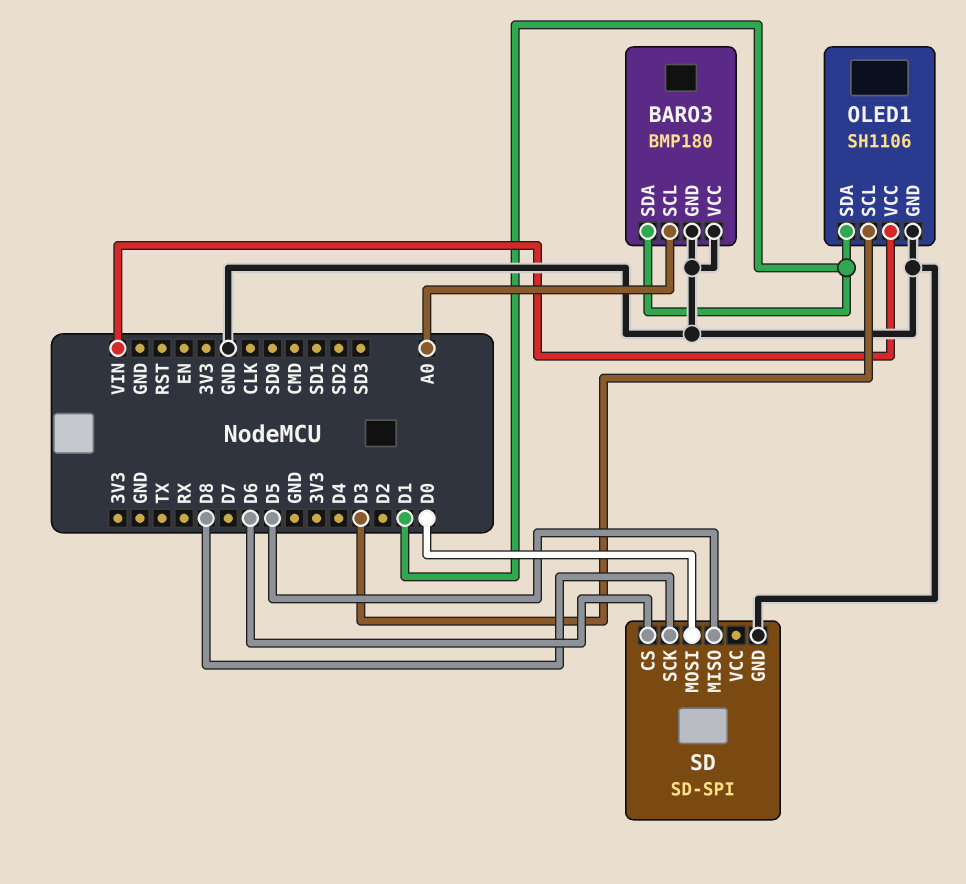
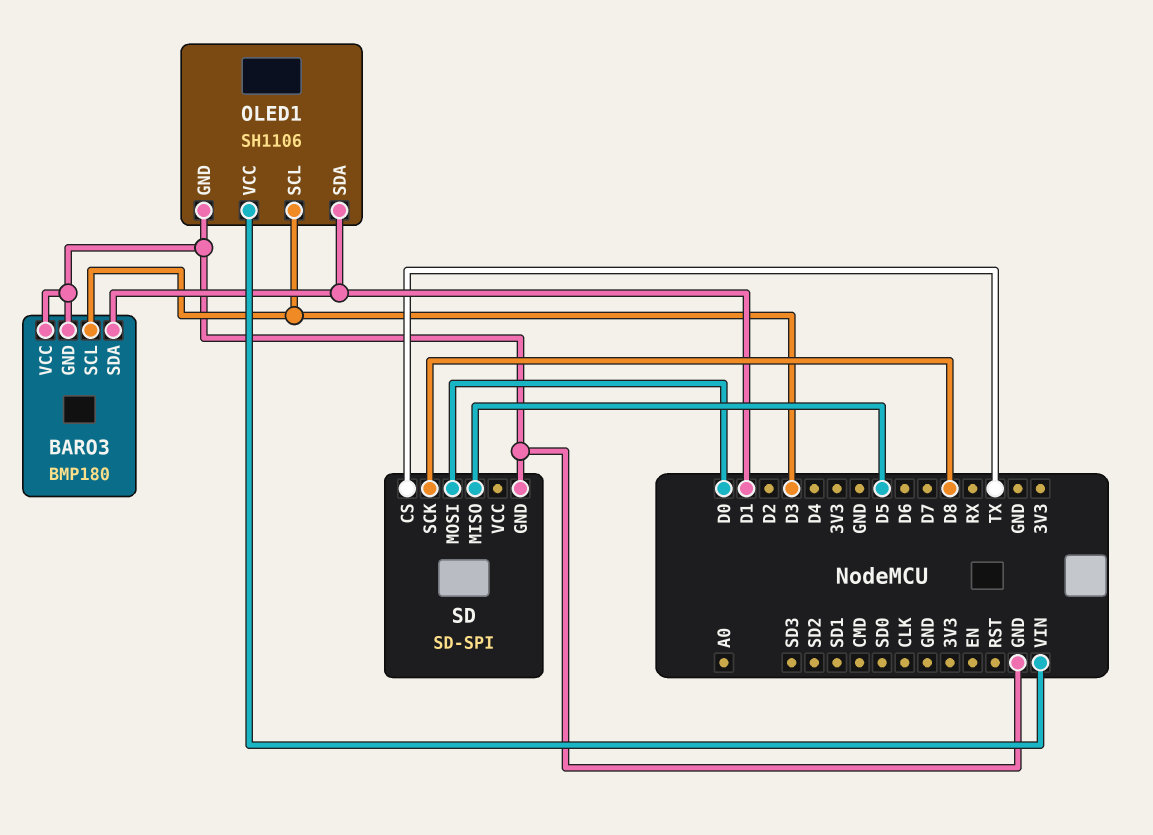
BARO3 pin SCL: A0 -> D3
SD pin CS: D6 -> TX

